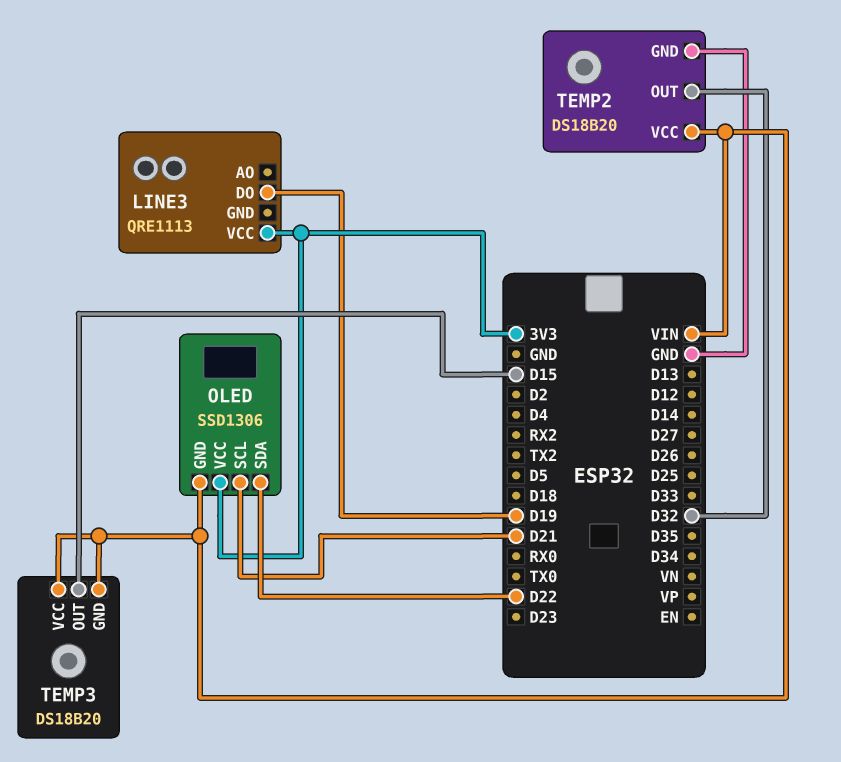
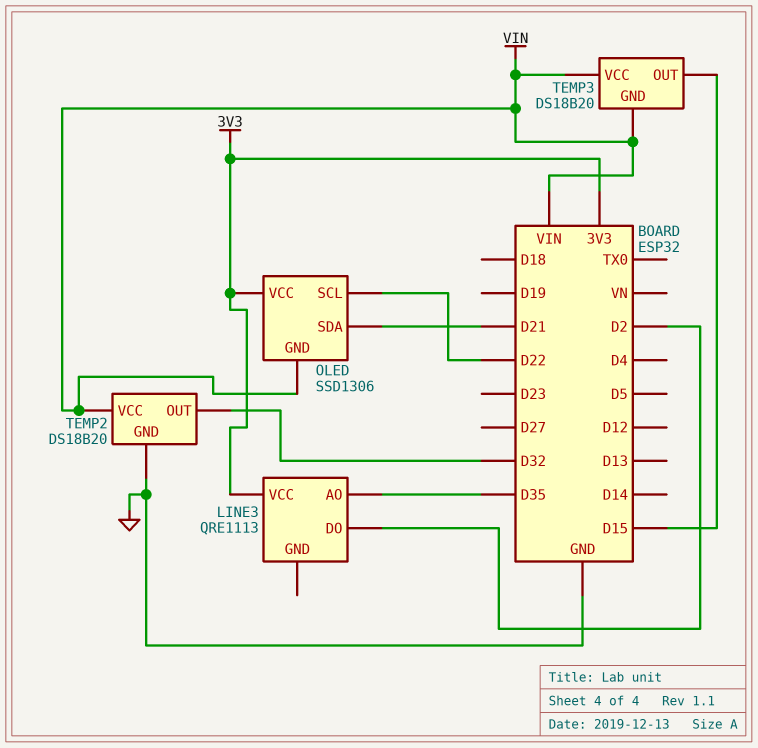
LINE3 pin AO: none -> D35
LINE3 pin DO: D19 -> D2
OLED pin SCL: D21 -> D22
OLED pin SDA: D22 -> D21

